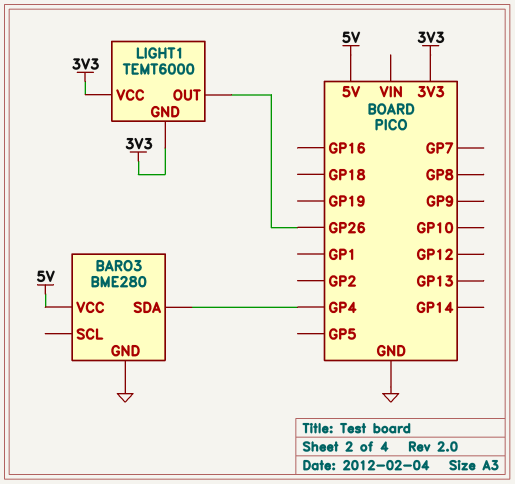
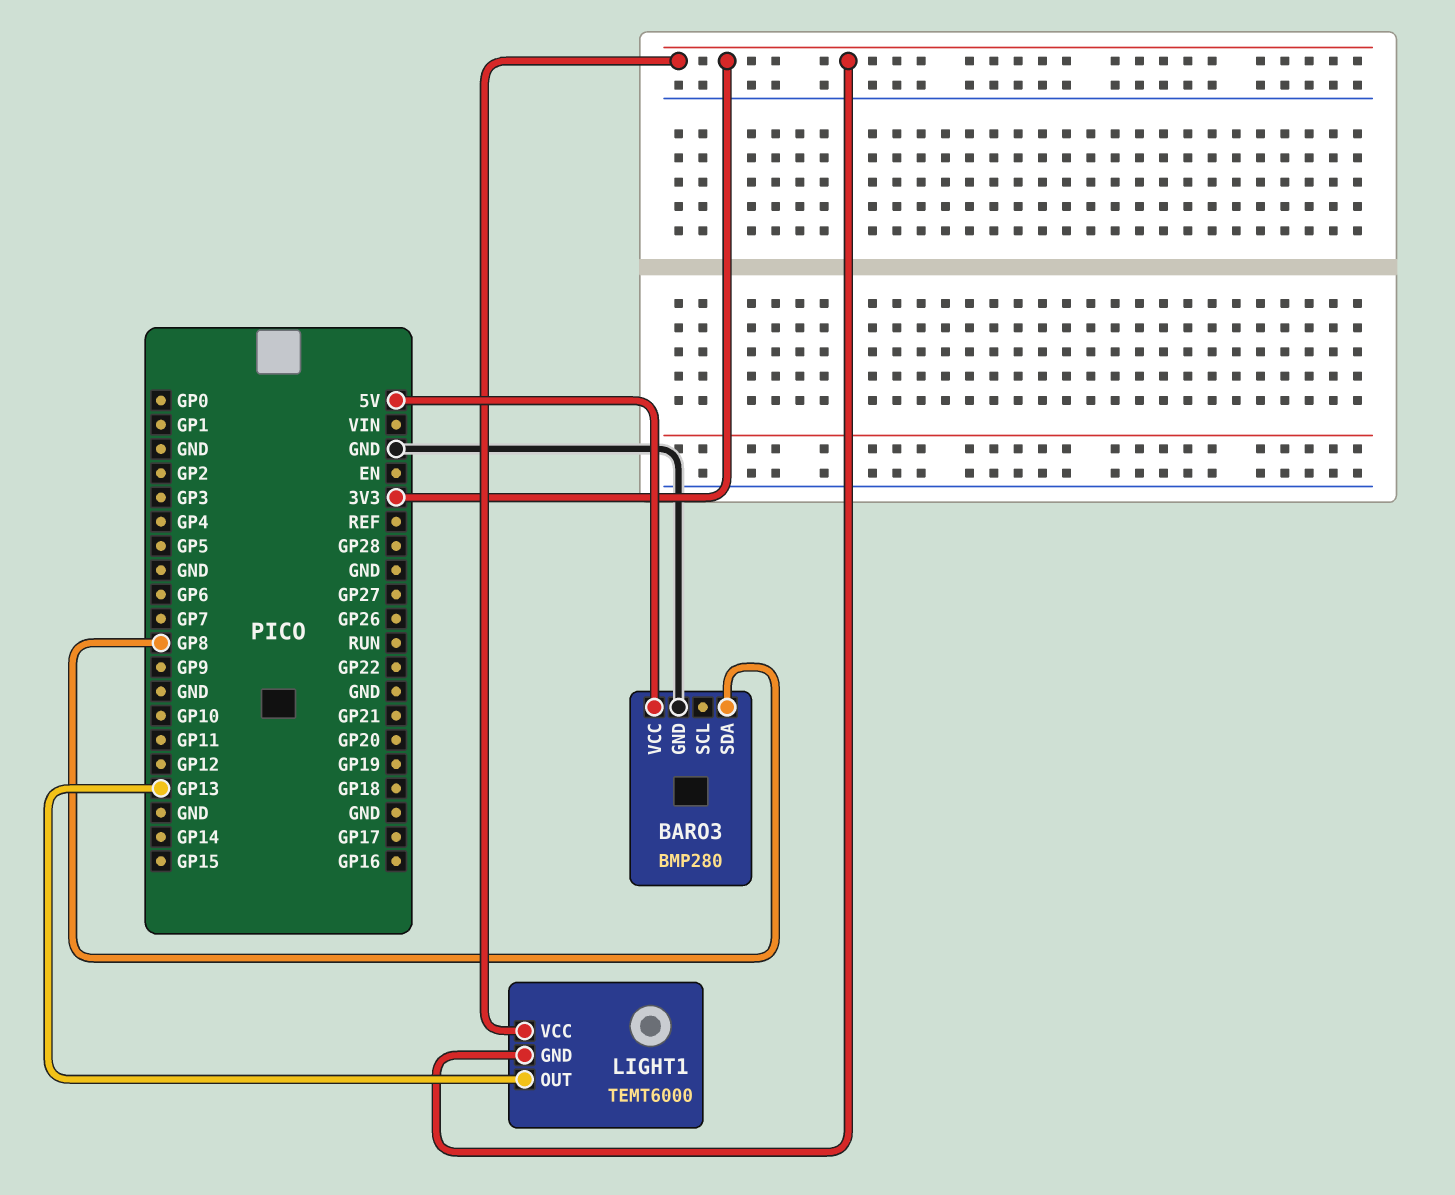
BARO3: BME280 -> BMP280
BARO3 pin SDA: GP4 -> GP8
LIGHT1 pin OUT: GP26 -> GP13

